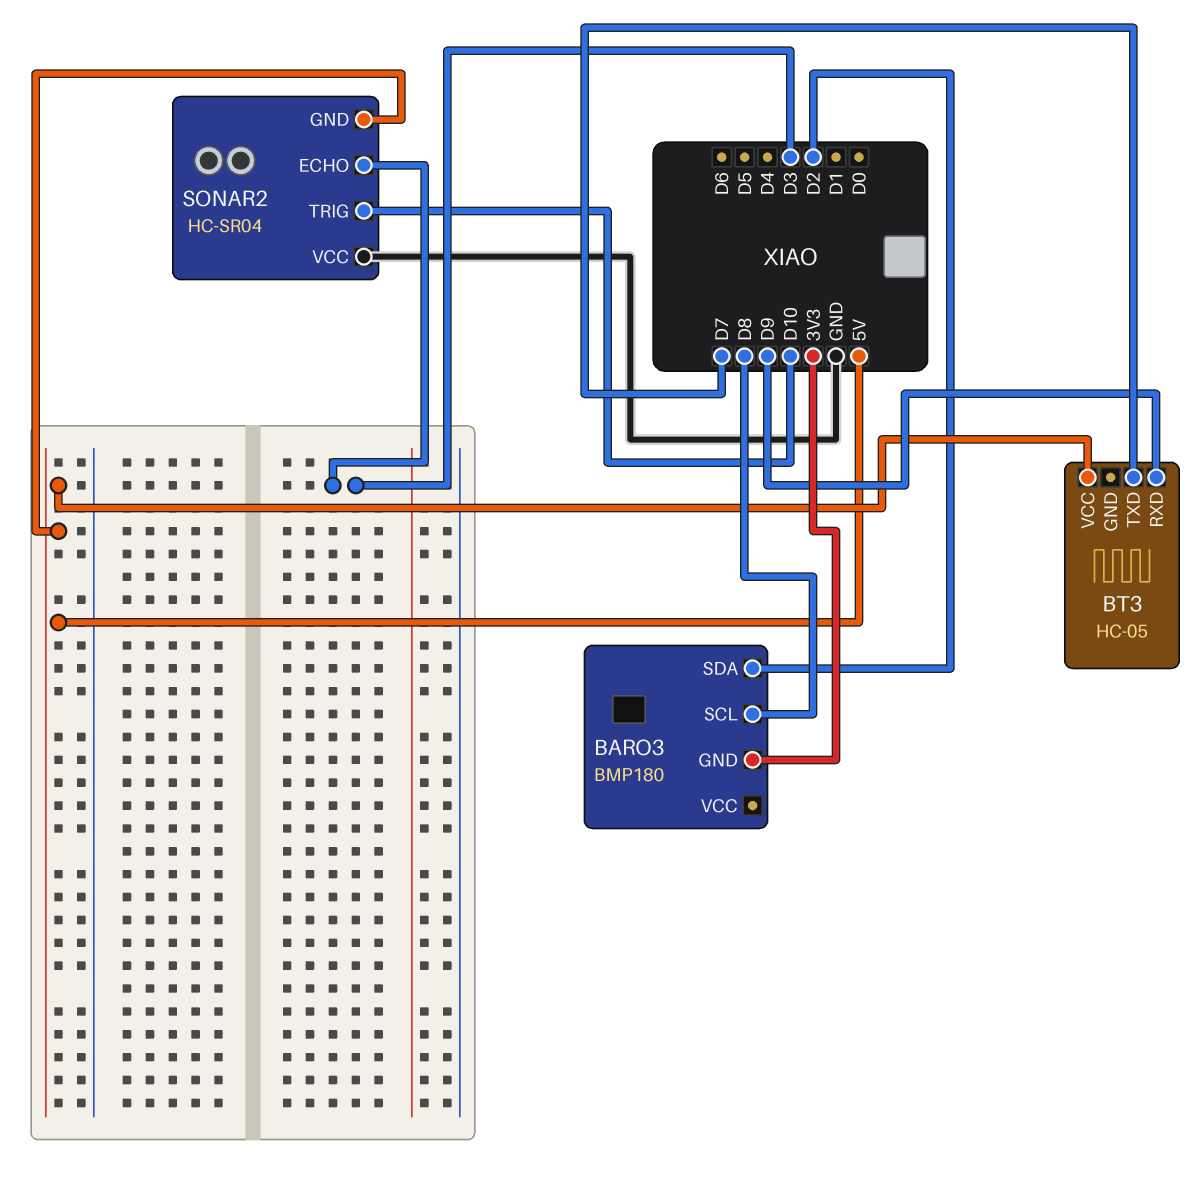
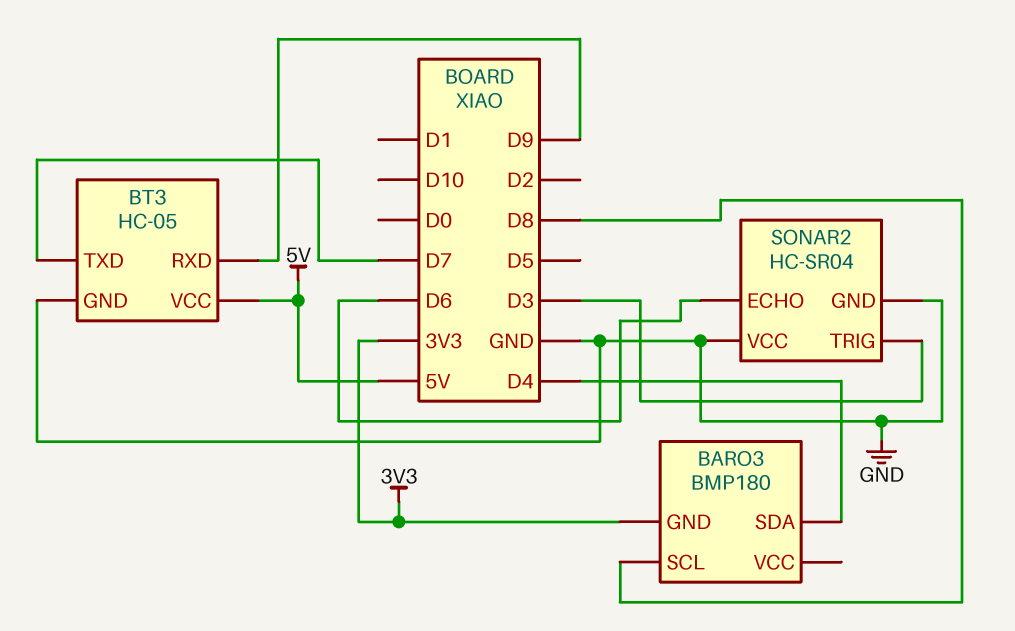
BARO3 pin SDA: D2 -> D4
BT3 pin GND: none -> GND
SONAR2 pin ECHO: D3 -> D6
SONAR2 pin GND: 5V -> GND
SONAR2 pin TRIG: D10 -> D3

